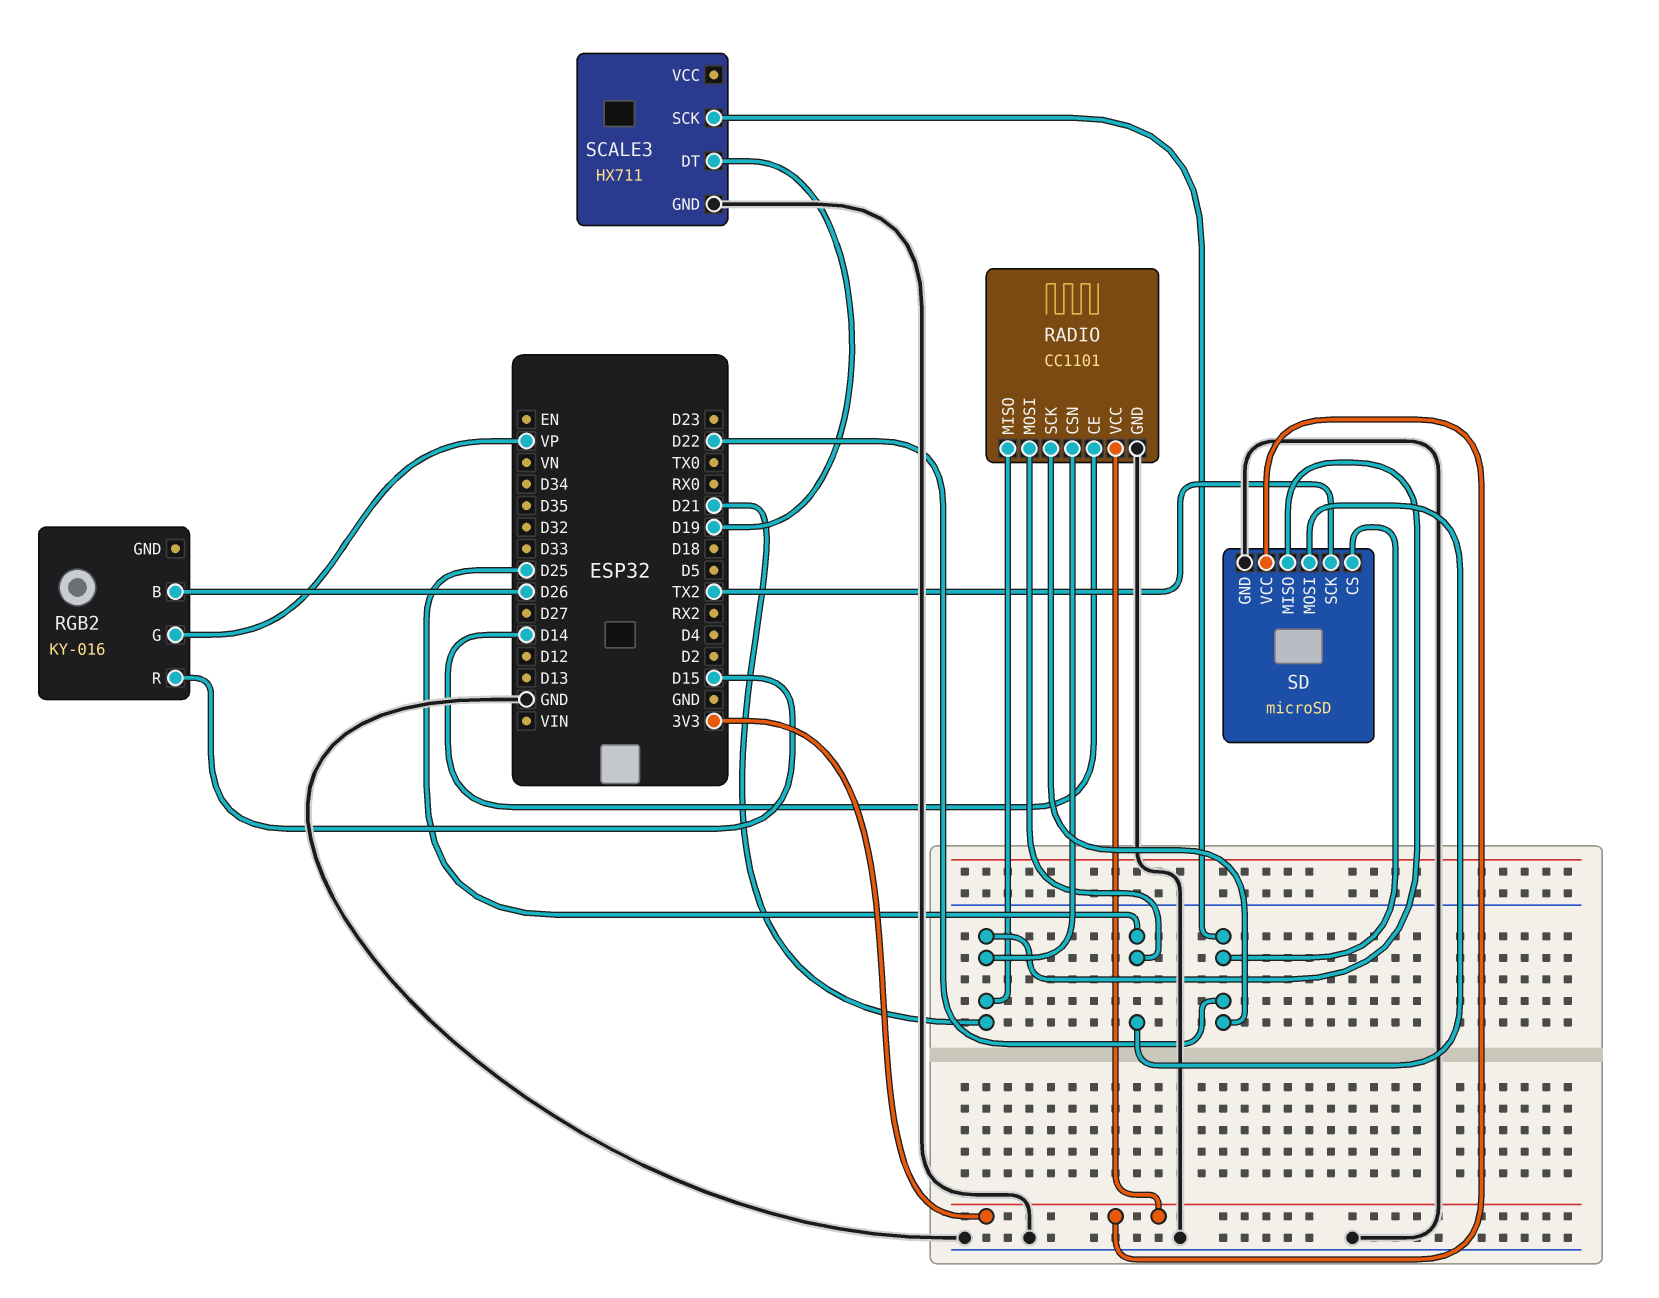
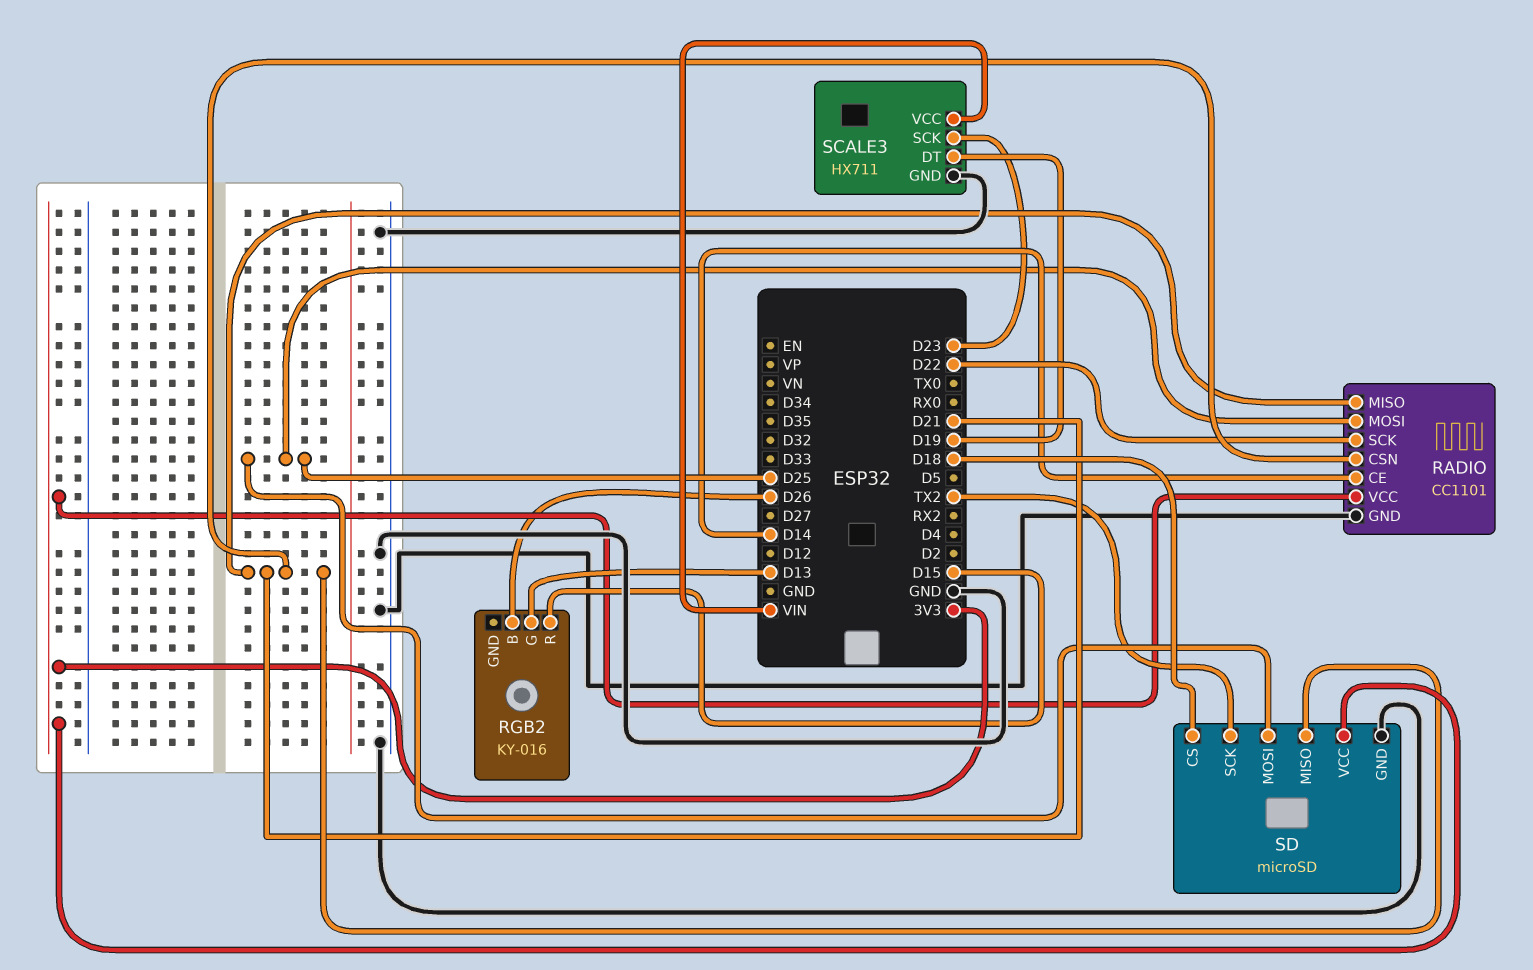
RGB2 pin G: VP -> D13
SCALE3 pin SCK: D22 -> D23
SCALE3 pin VCC: none -> VIN
SD pin CS: D22 -> D18

